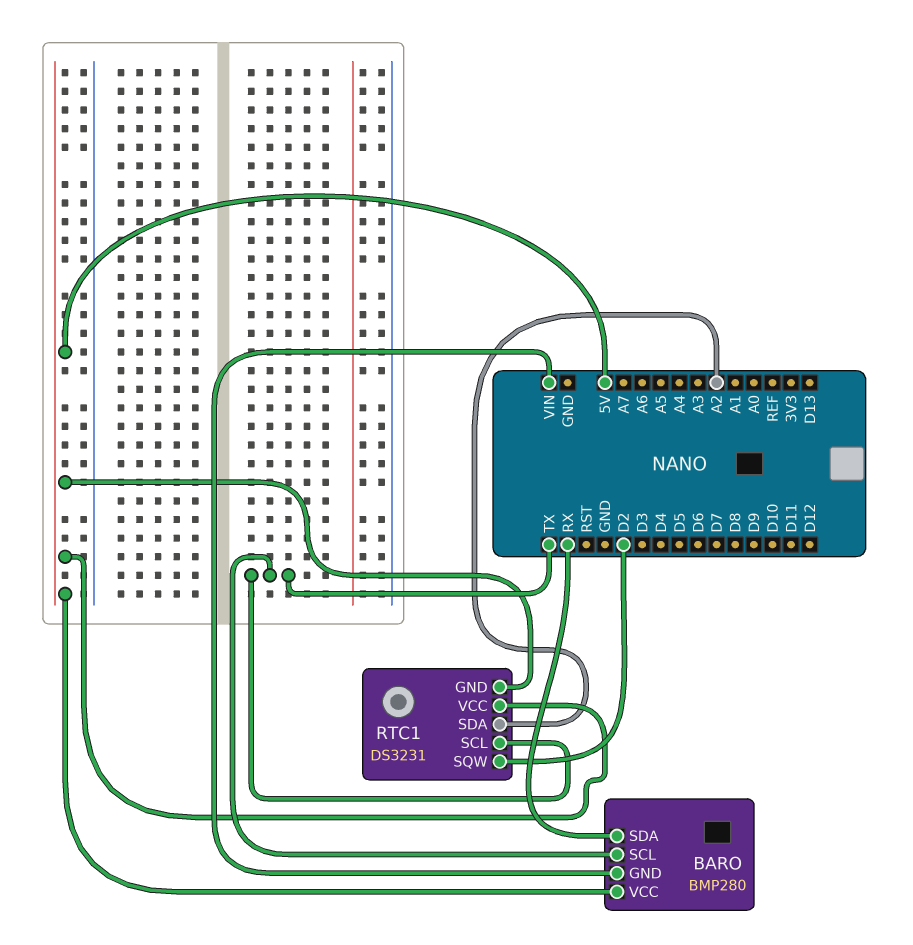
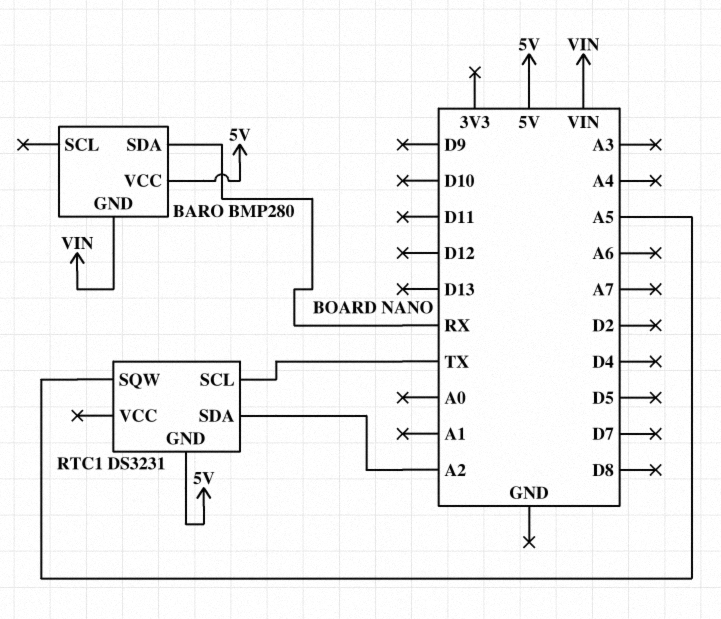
BARO pin SCL: TX -> none
RTC1 pin SQW: D2 -> A5
RTC1 pin VCC: 5V -> none

